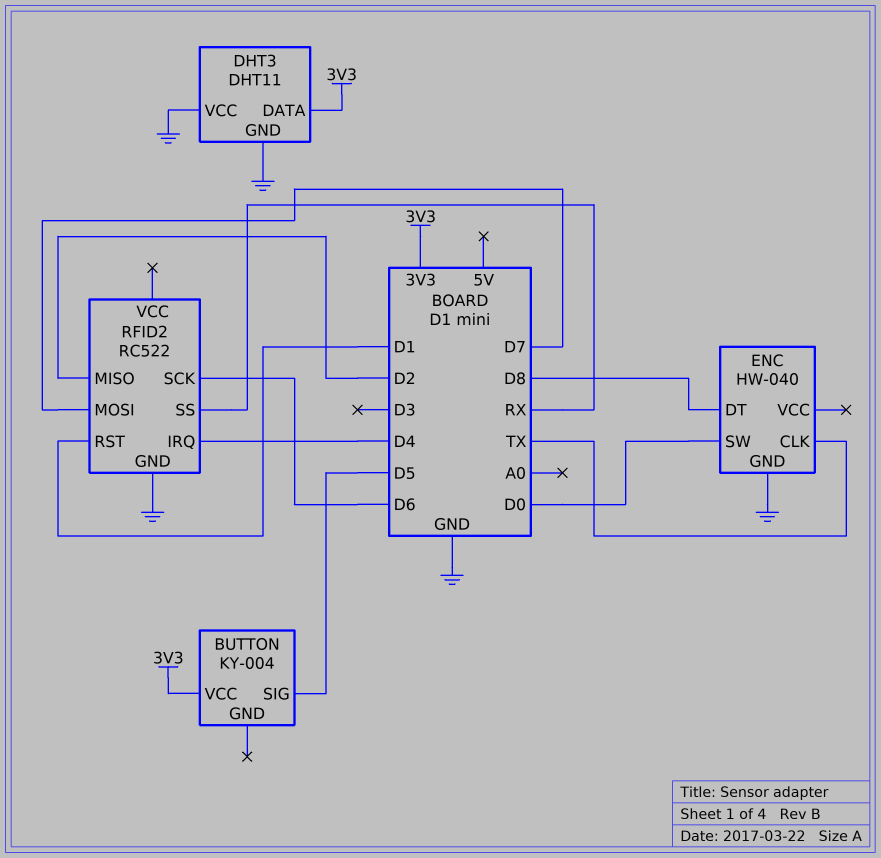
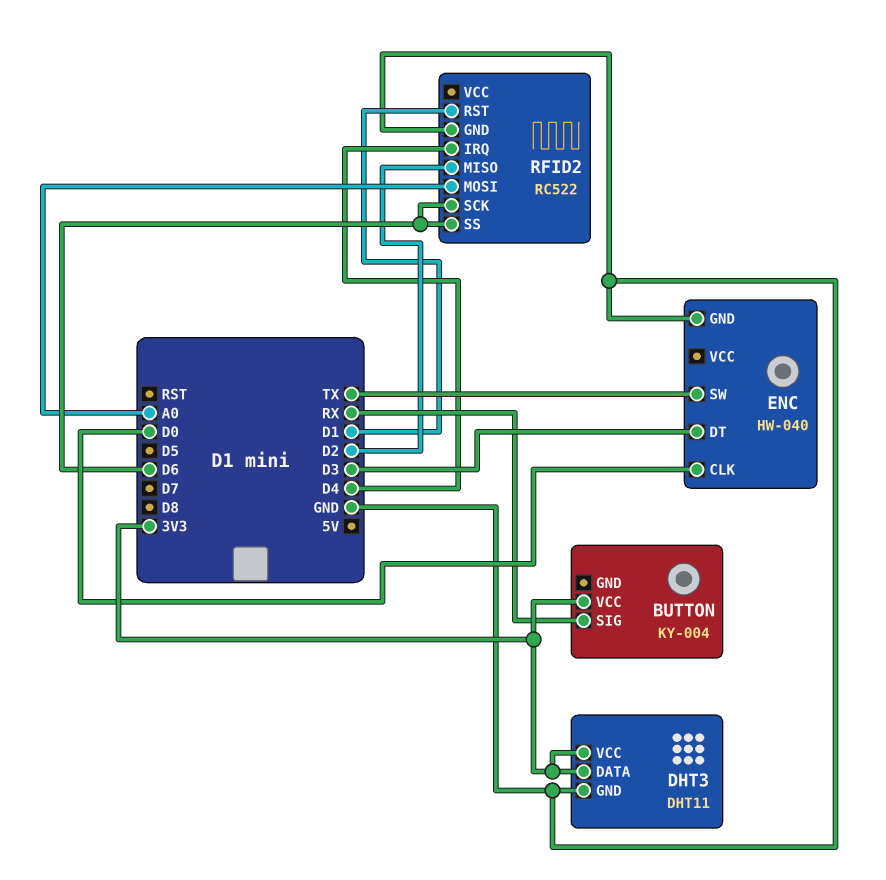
BUTTON pin SIG: D5 -> RX
DHT3 pin VCC: GND -> 3V3
ENC pin CLK: TX -> D0
ENC pin DT: D8 -> D3
ENC pin SW: D0 -> TX
RFID2 pin MOSI: D7 -> A0
RFID2 pin SS: RX -> D6

